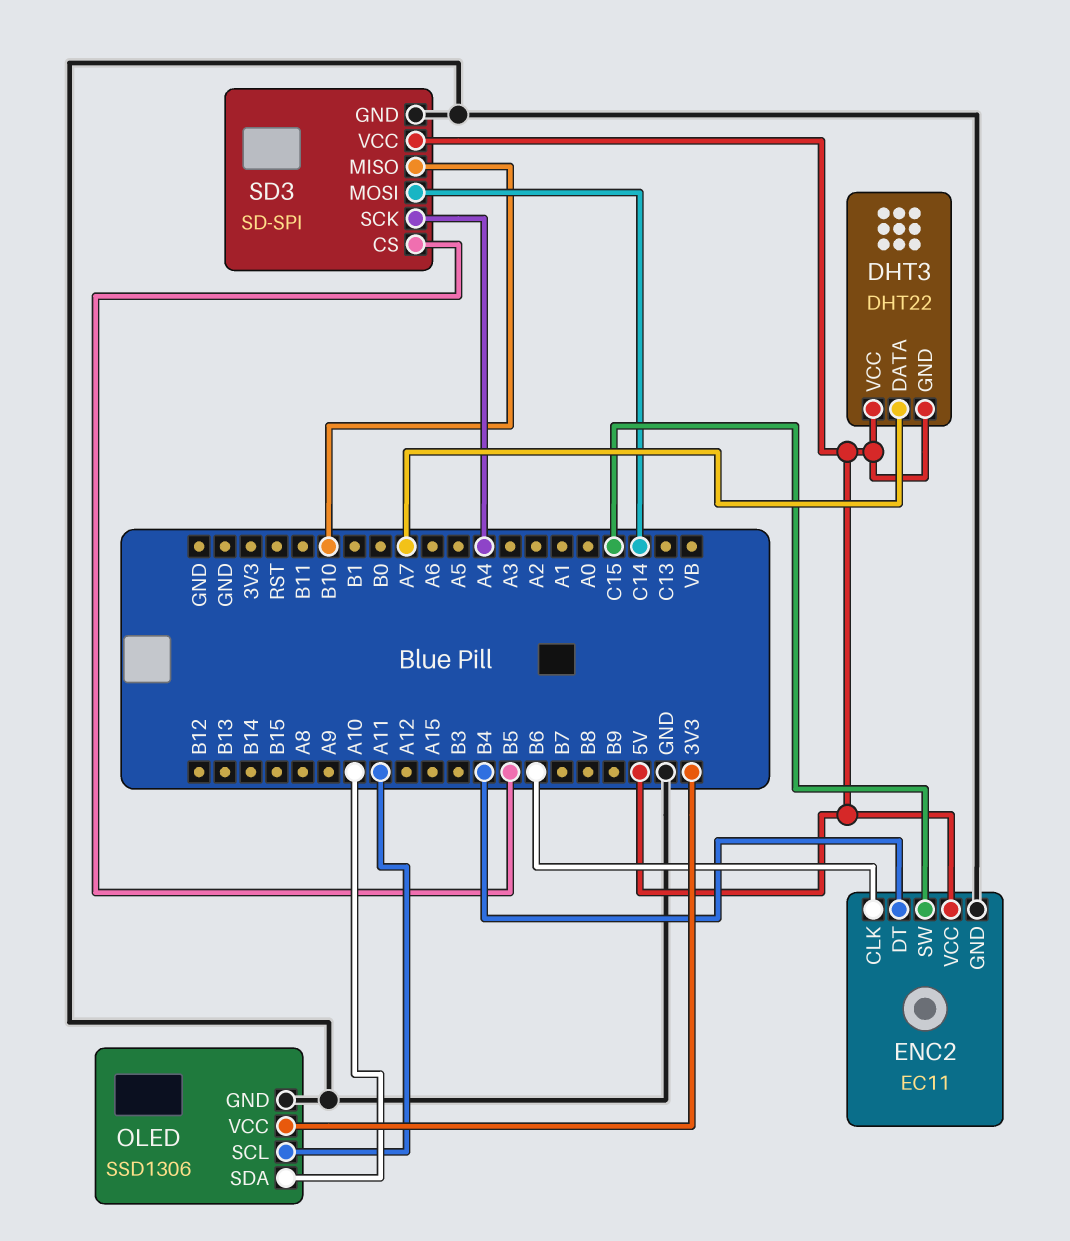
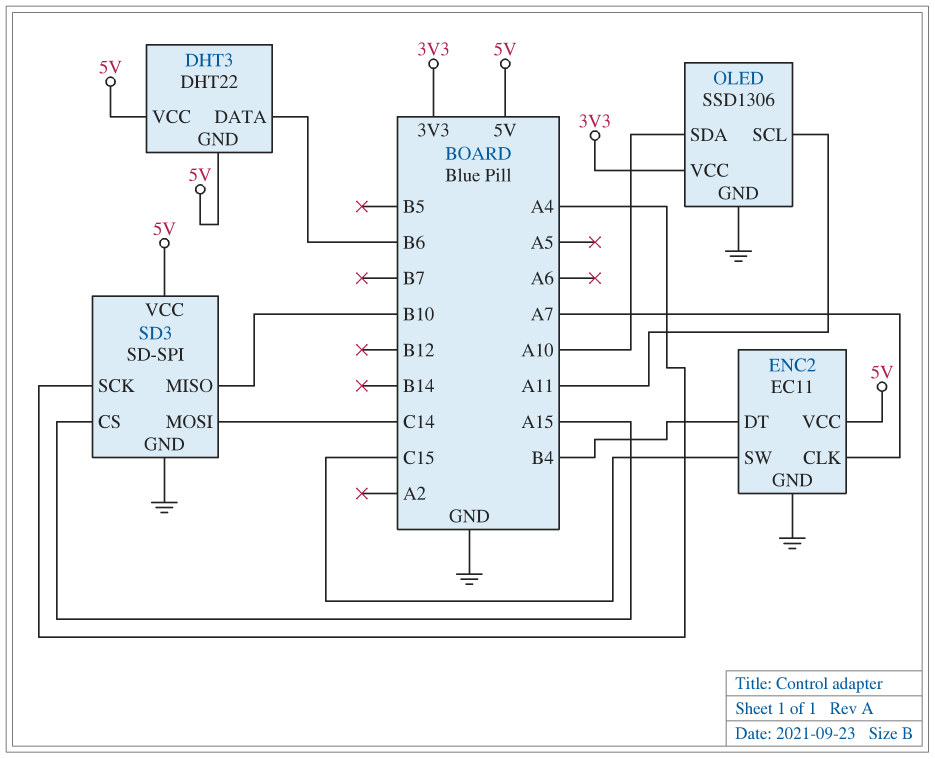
DHT3 pin DATA: A7 -> B6
ENC2 pin CLK: B6 -> A7
SD3 pin CS: B5 -> A15

